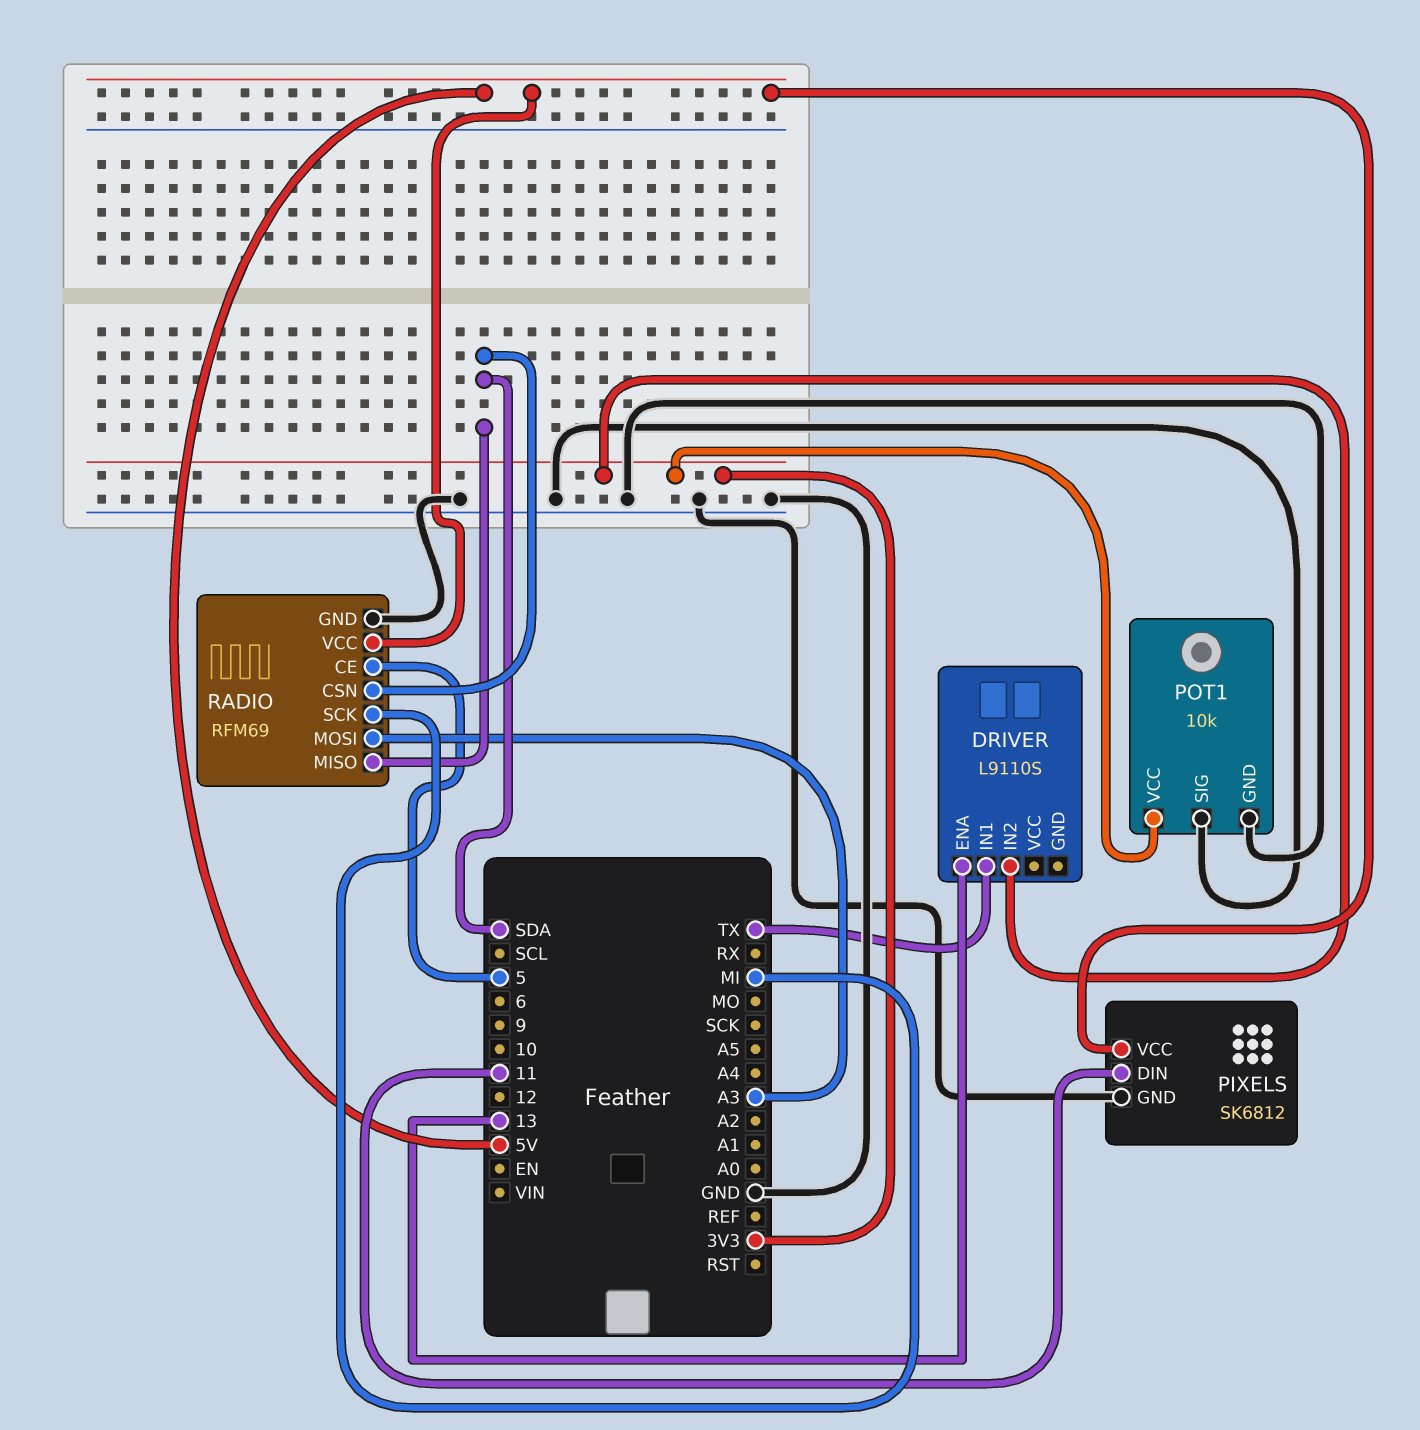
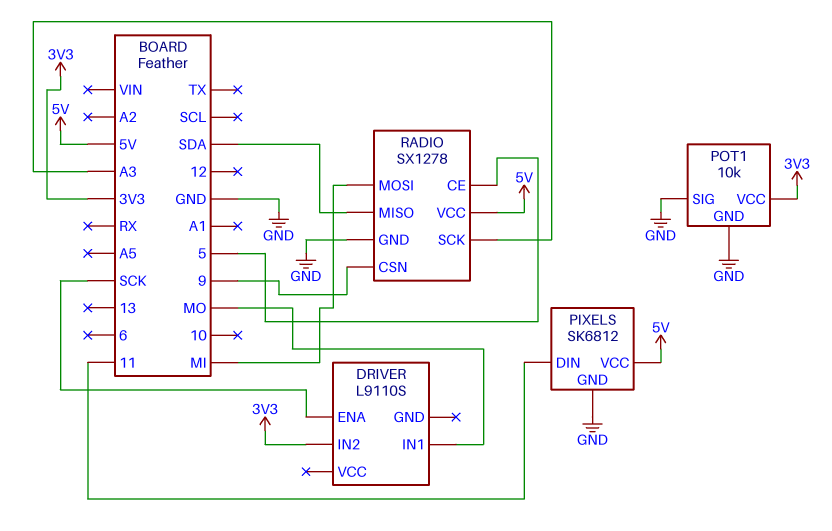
DRIVER pin ENA: 13 -> SCK
DRIVER pin IN1: TX -> MO
RADIO: RFM69 -> SX1278
RADIO pin CSN: SDA -> 9
RADIO pin MOSI: A3 -> MI
RADIO pin SCK: MI -> A3

